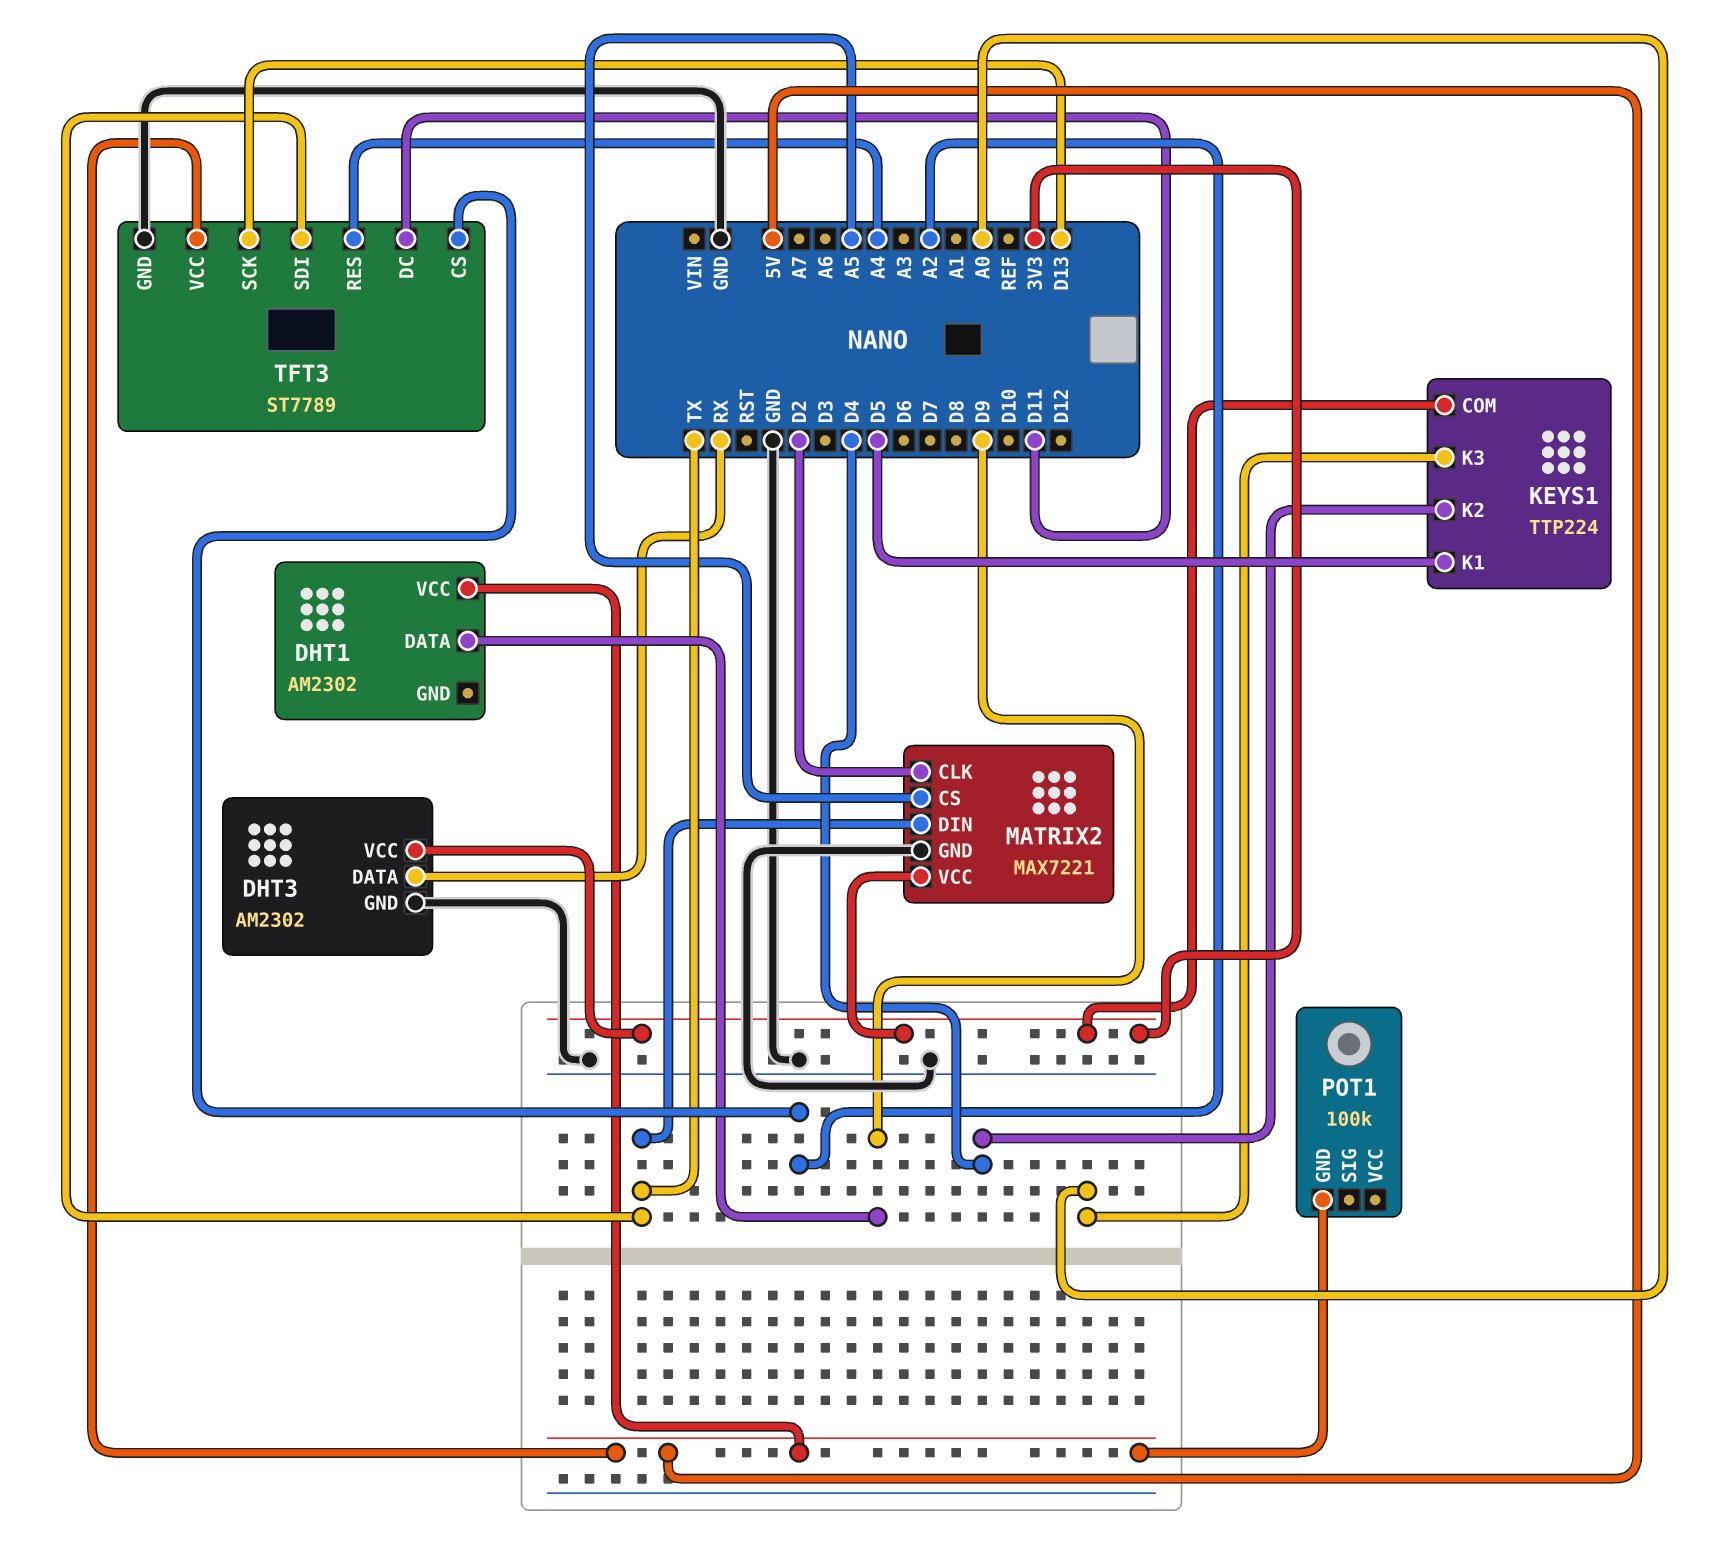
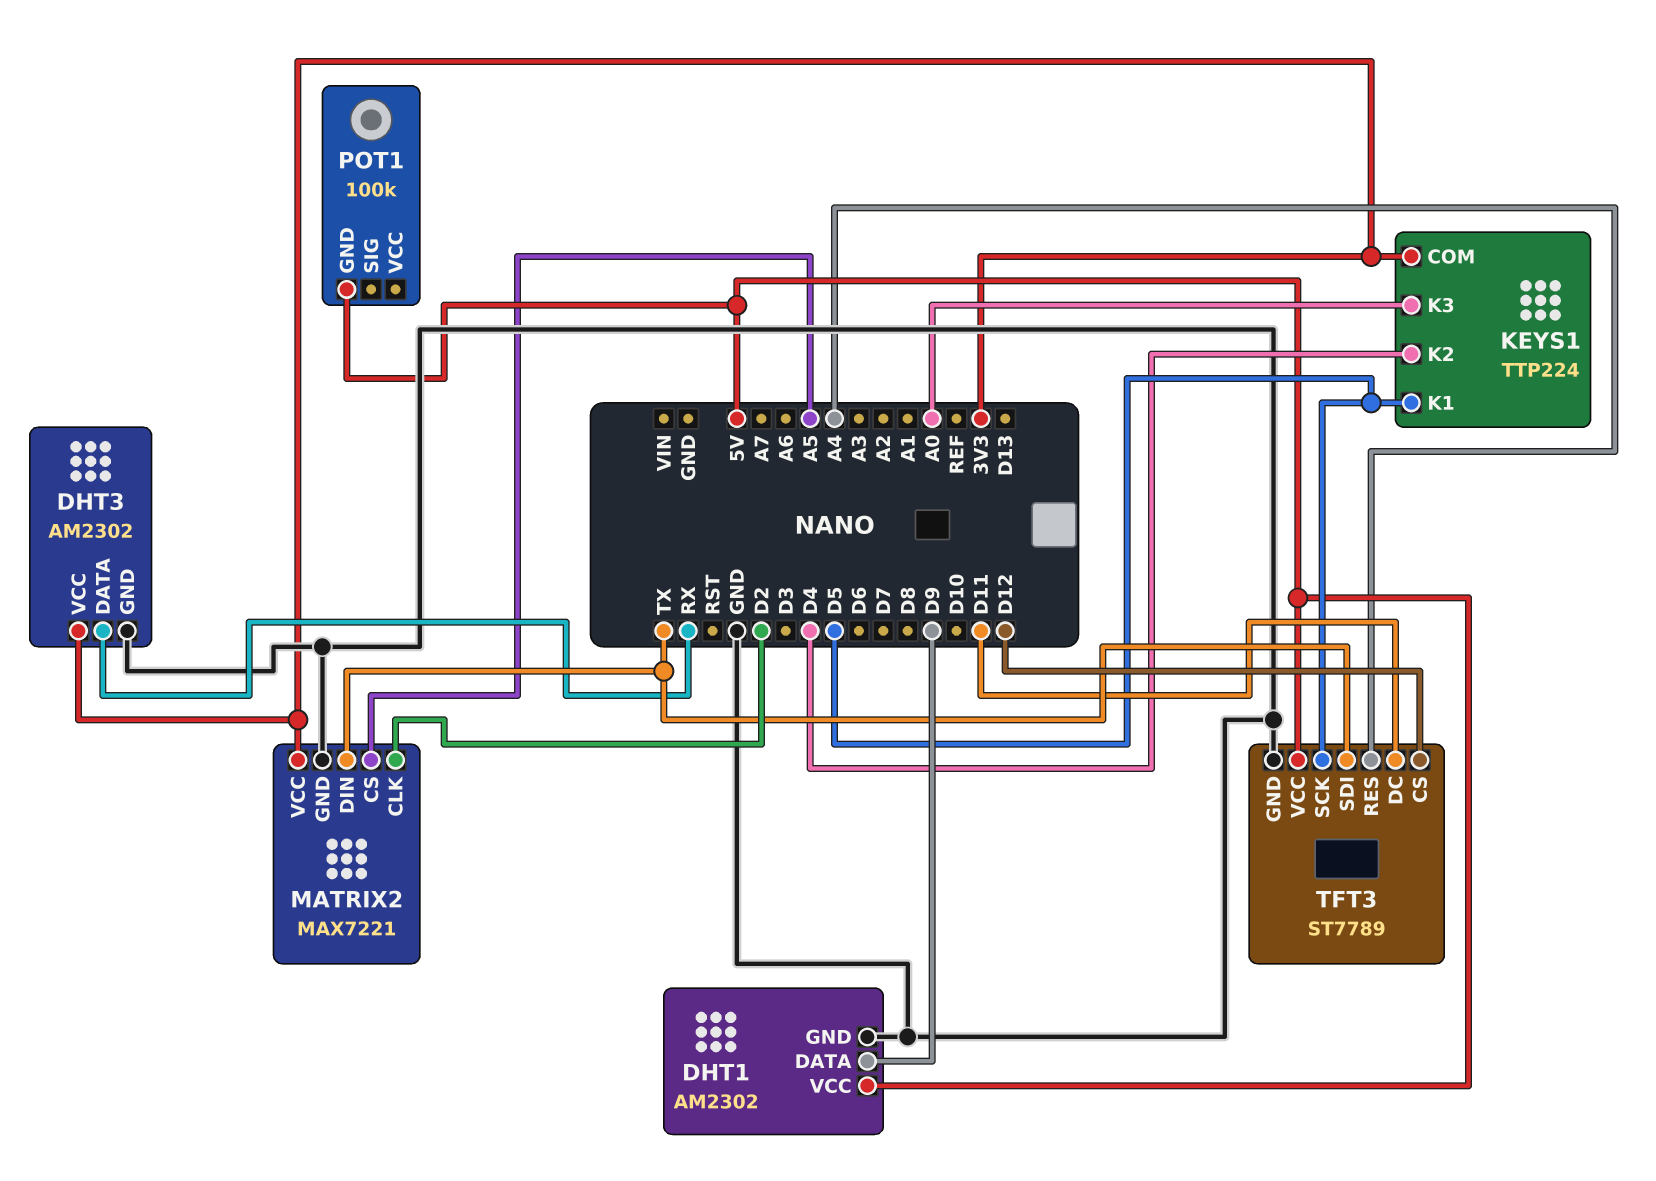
DHT1 pin GND: none -> GND
TFT3 pin CS: A2 -> D12
TFT3 pin SCK: D13 -> D5

